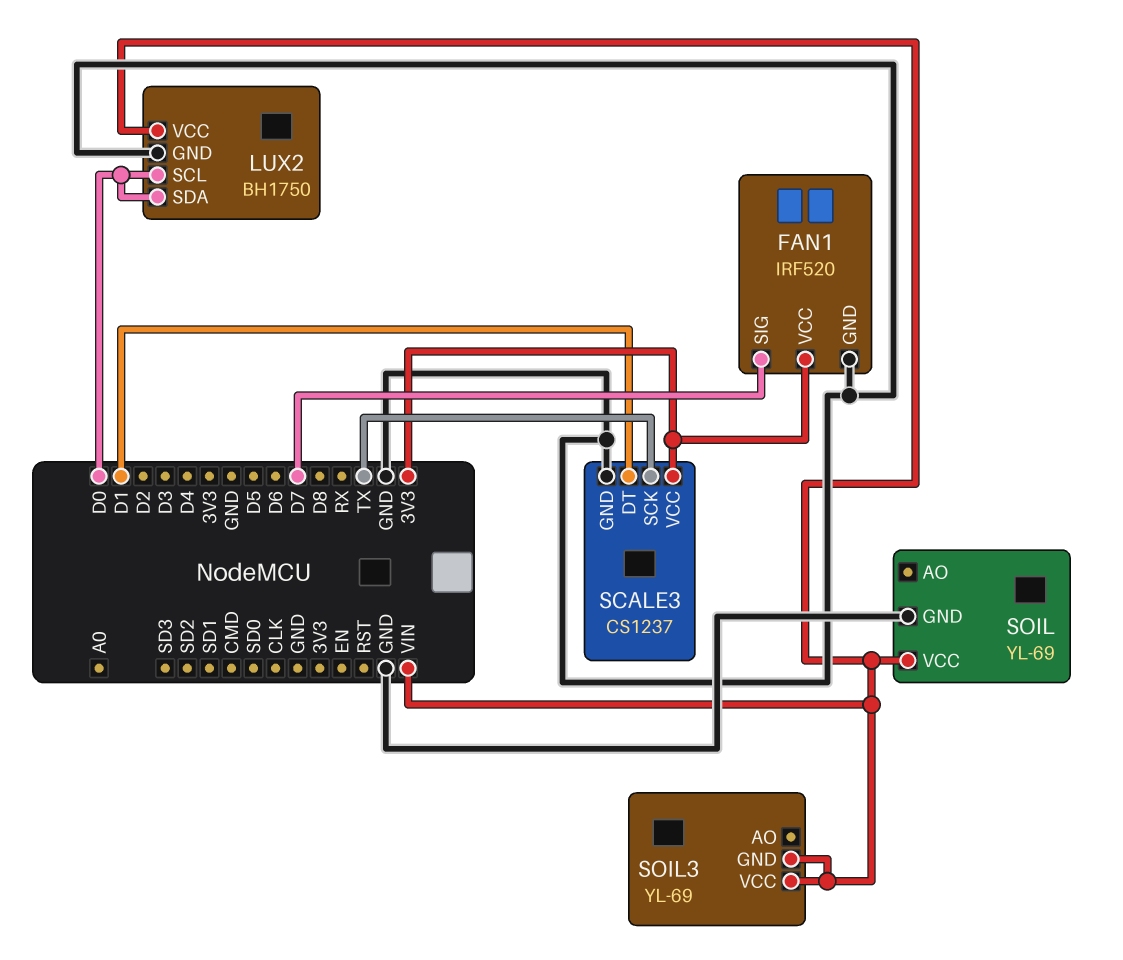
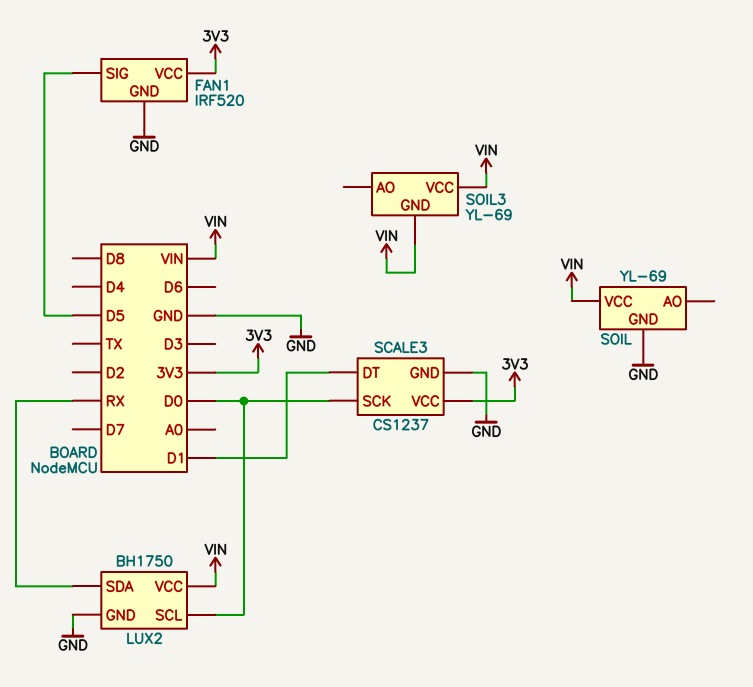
FAN1 pin SIG: D7 -> D5
LUX2 pin SDA: D0 -> RX
SCALE3 pin SCK: TX -> D0

